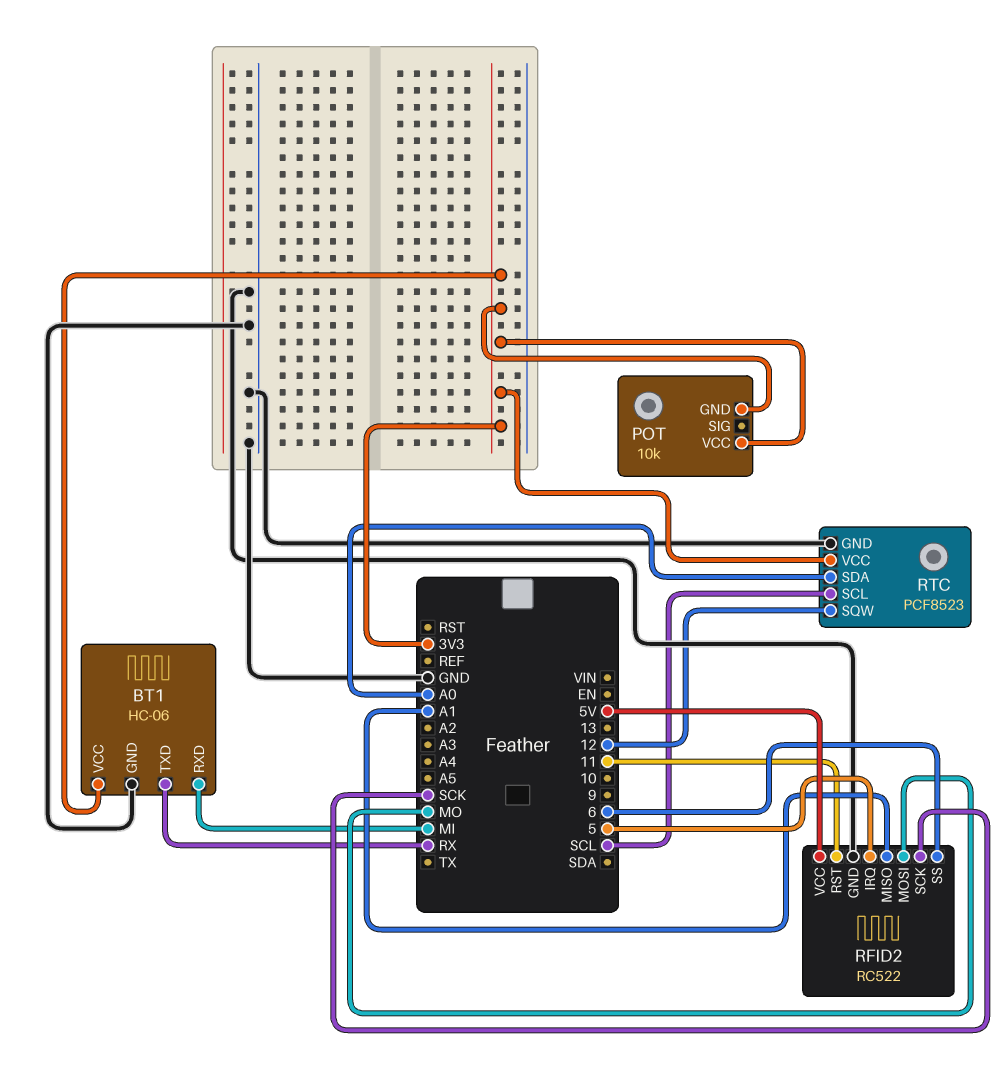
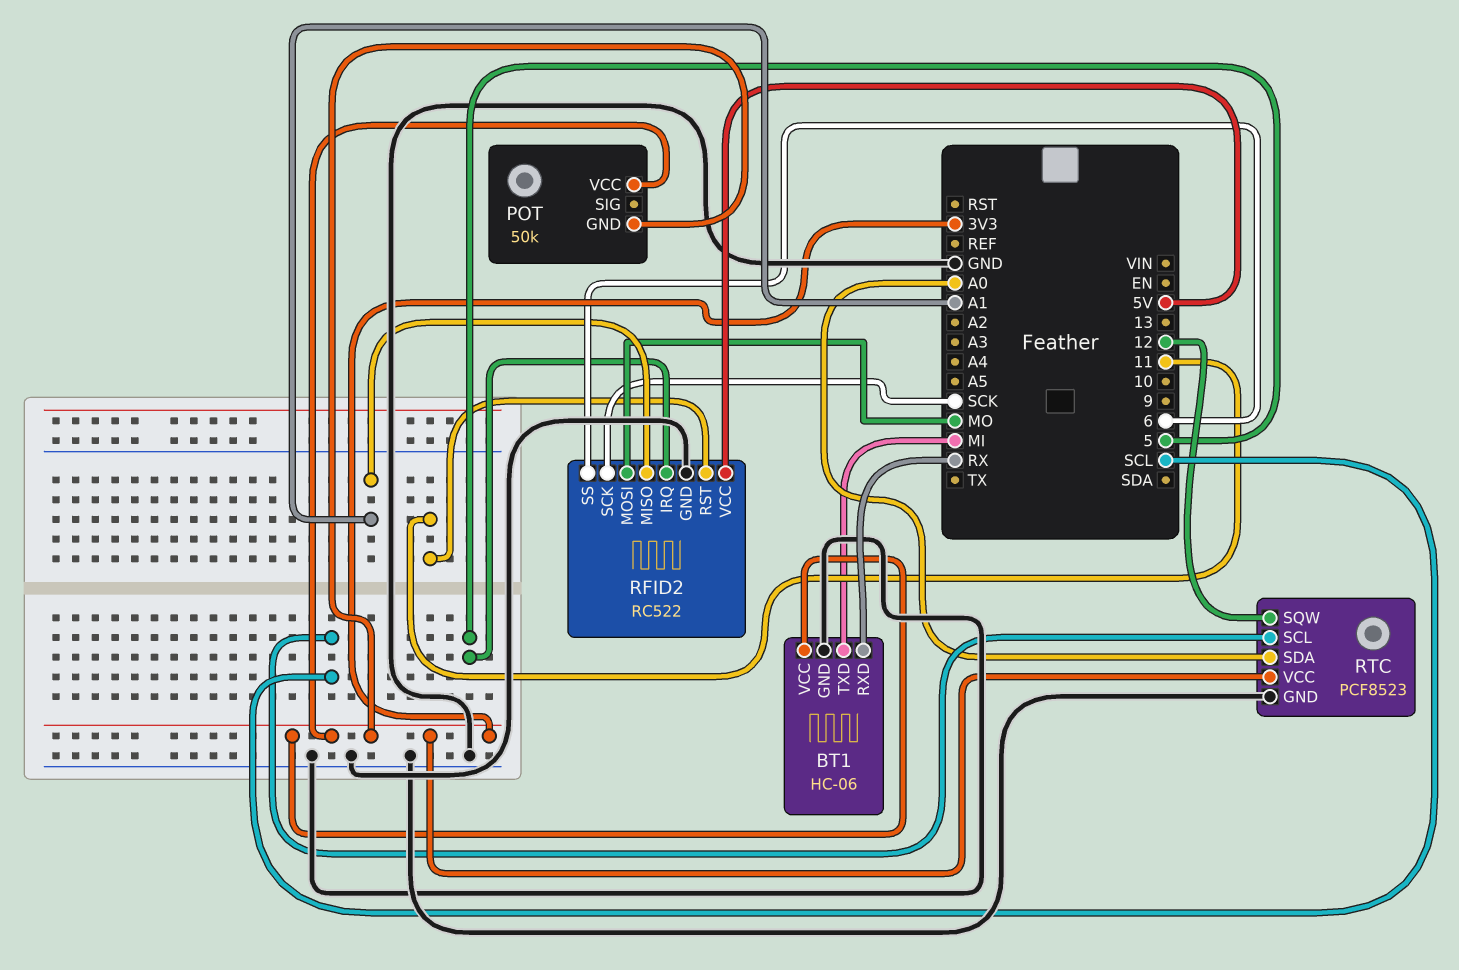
BT1 pin RXD: MI -> RX
BT1 pin TXD: RX -> MI
POT: 10k -> 50k

